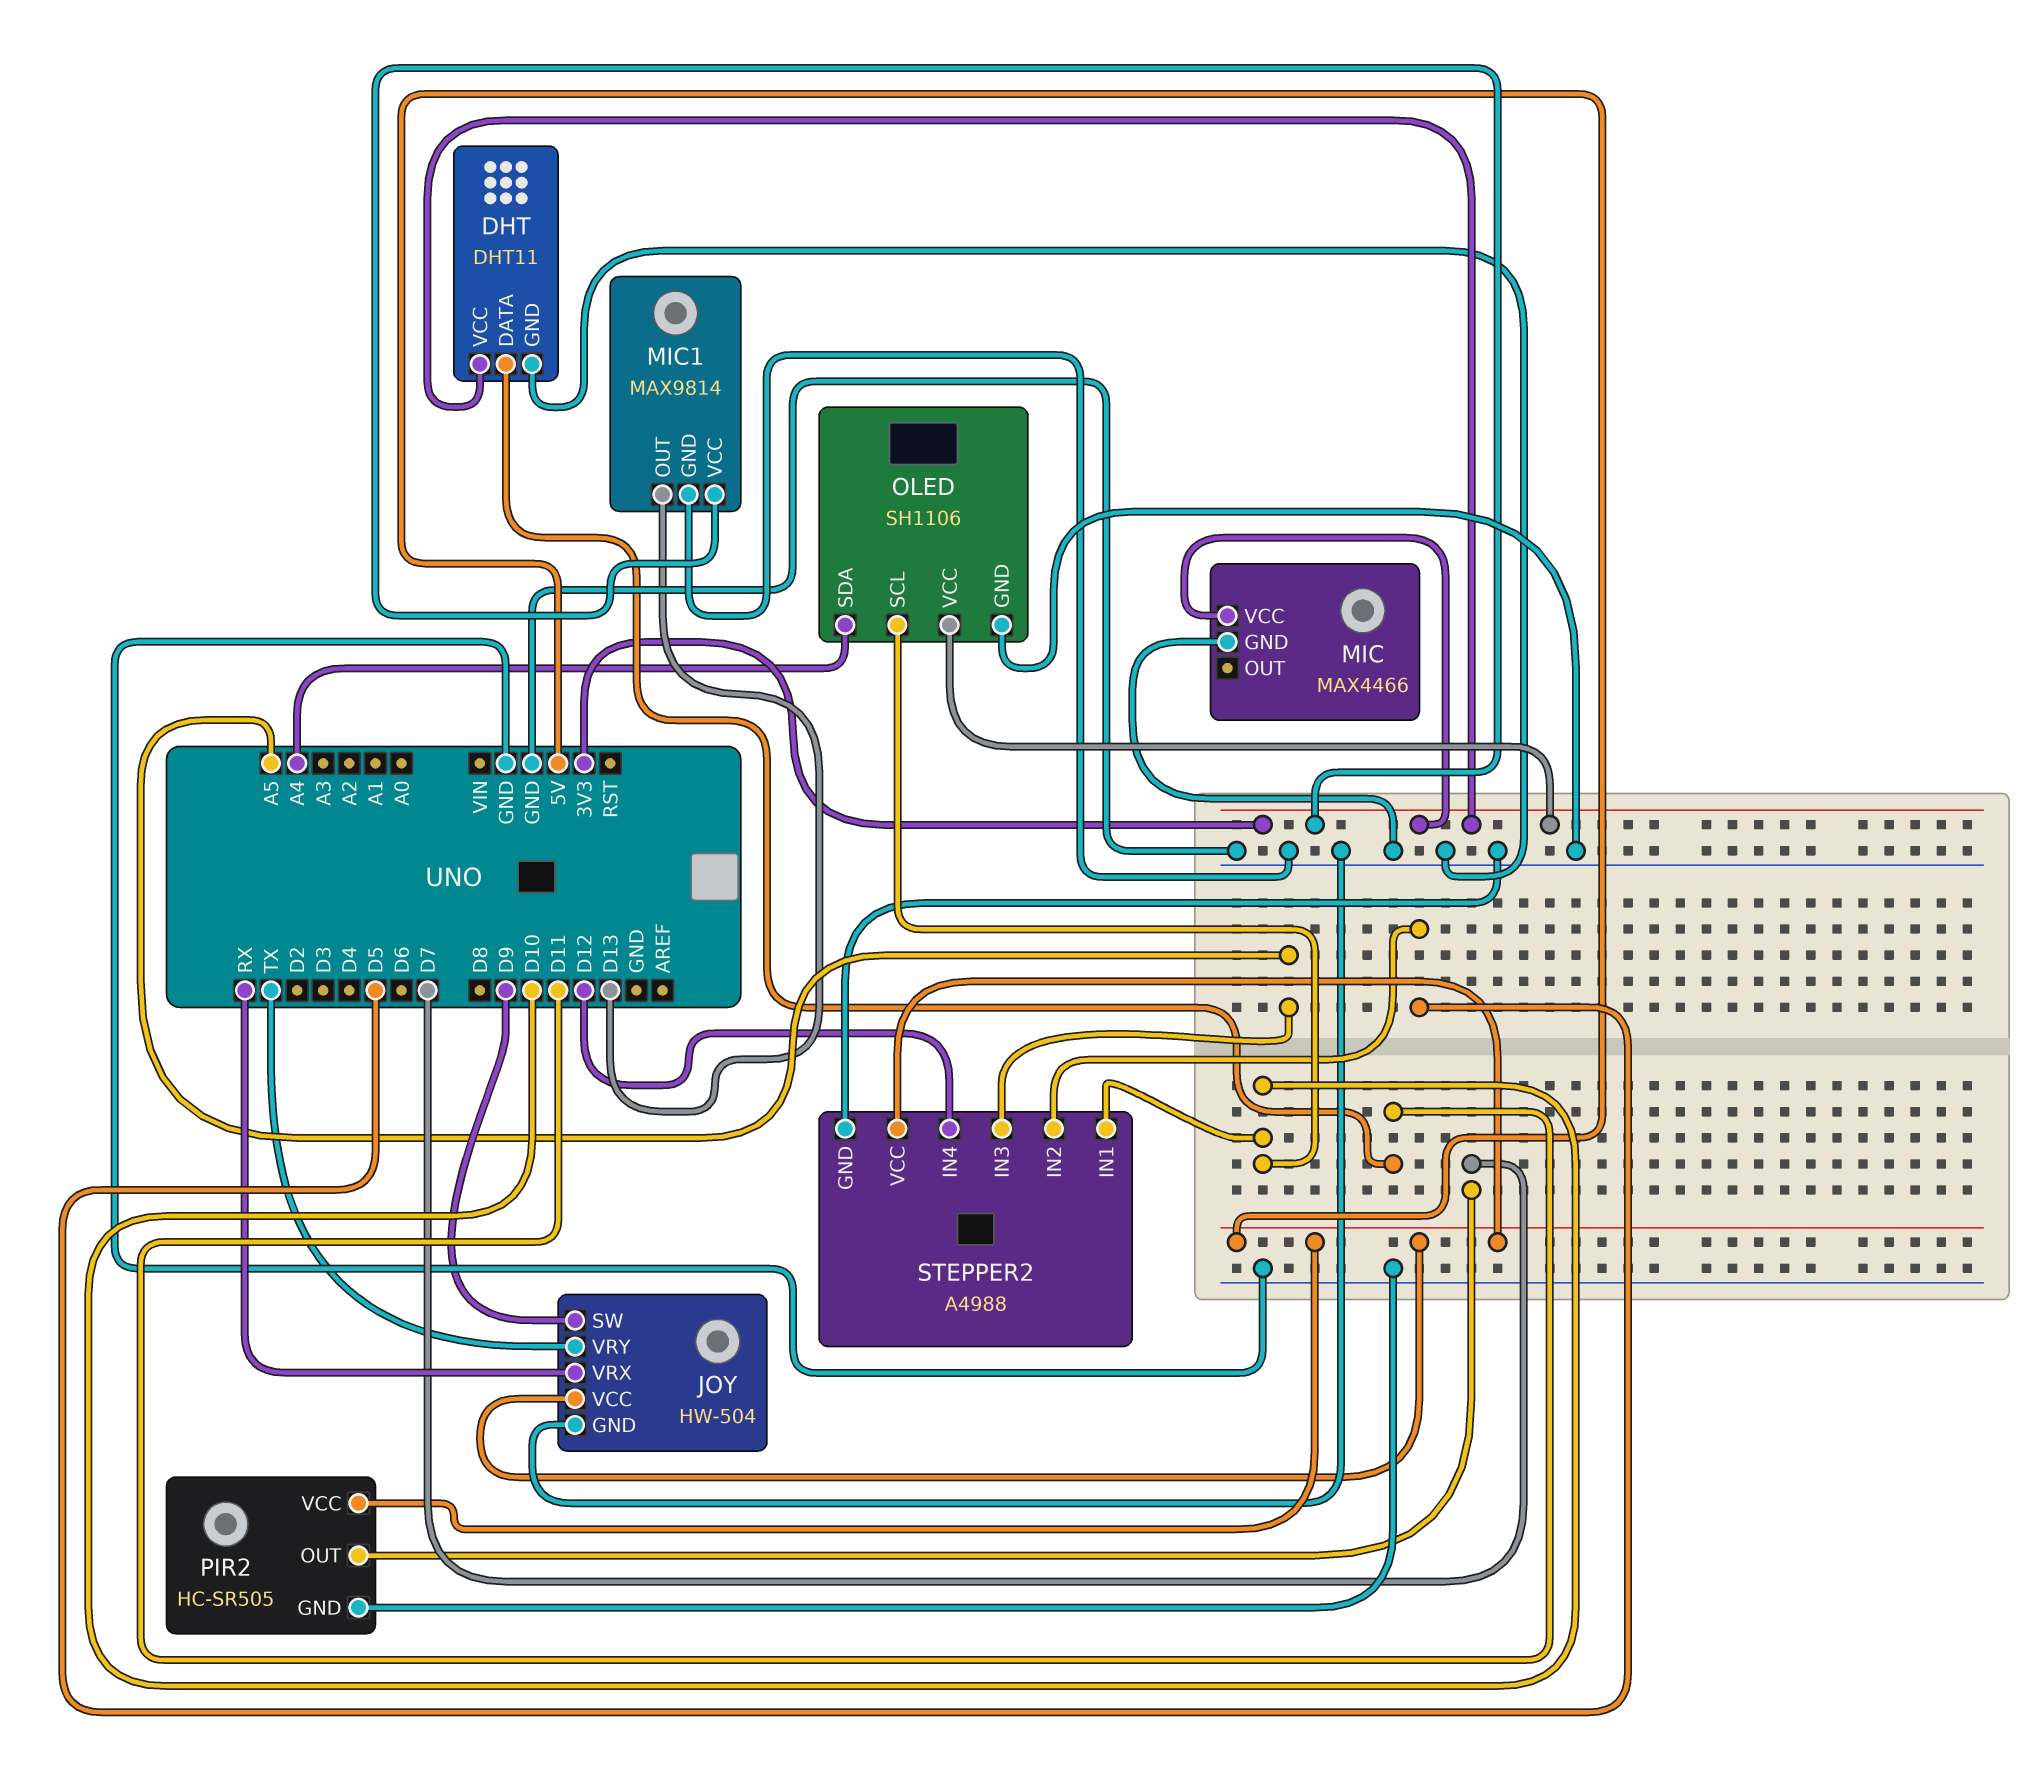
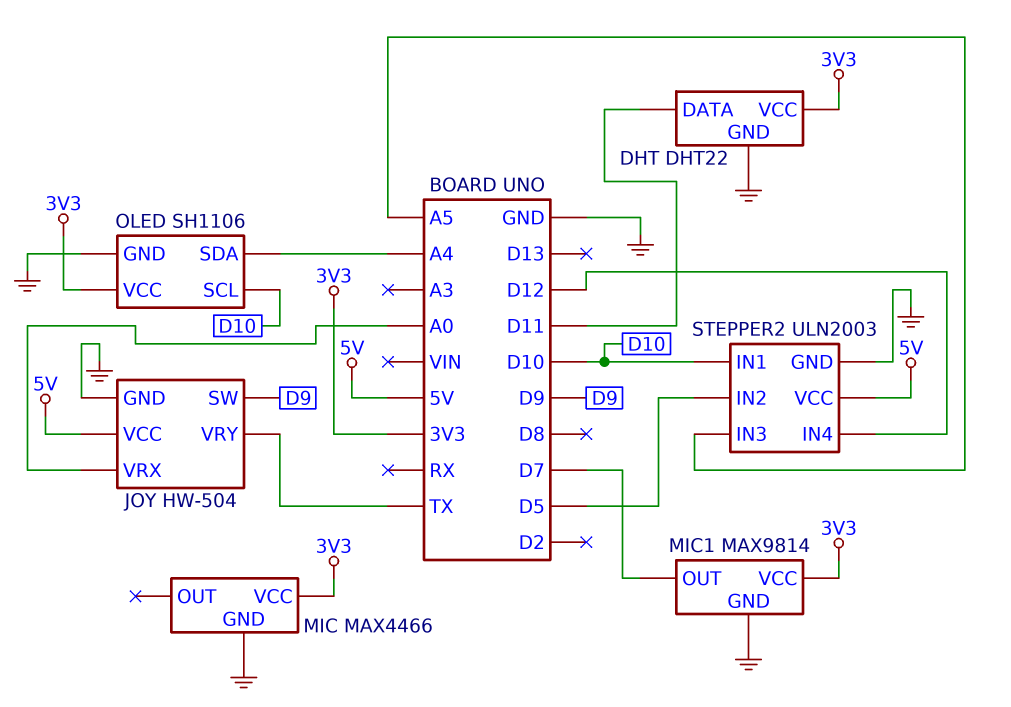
DHT: DHT11 -> DHT22
JOY pin VRX: RX -> A0
MIC1 pin OUT: D13 -> D7
PIR2: HC-SR505 -> none
PIR2 pin GND: GND -> none
PIR2 pin OUT: D7 -> none
PIR2 pin VCC: 5V -> none
STEPPER2: A4988 -> ULN2003

